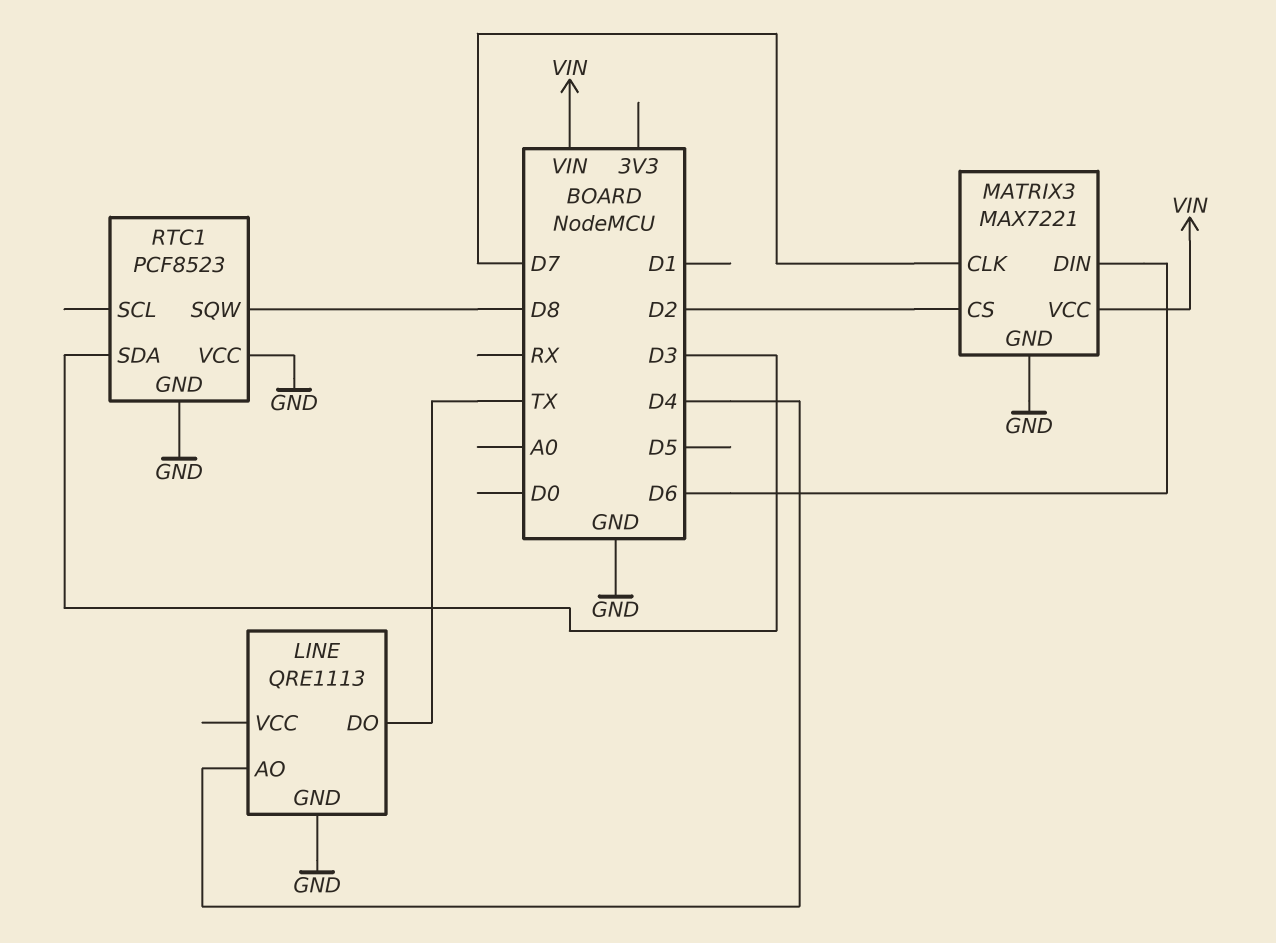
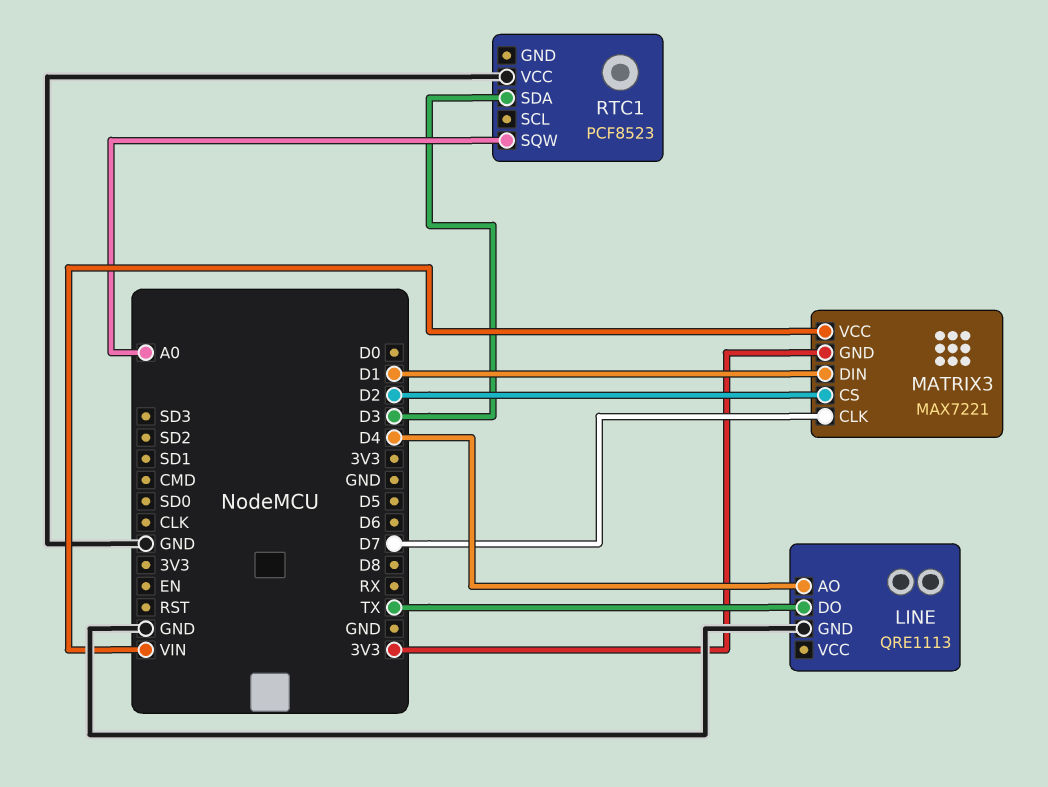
MATRIX3 pin DIN: D6 -> D1
MATRIX3 pin GND: GND -> 3V3
RTC1 pin GND: GND -> none
RTC1 pin SQW: D8 -> A0

